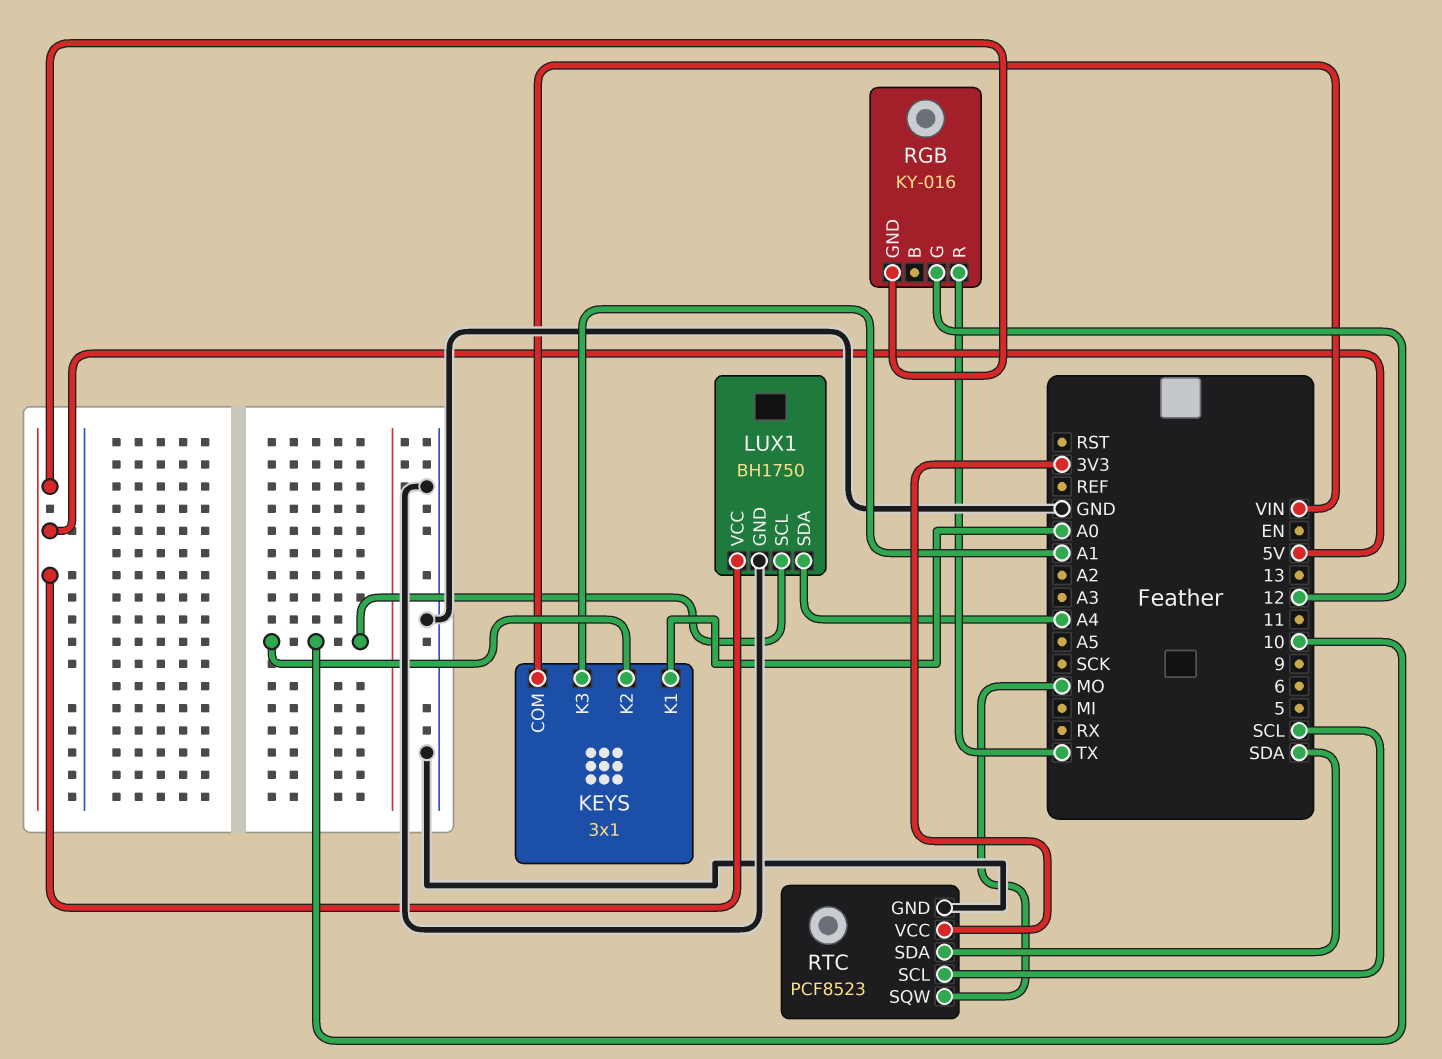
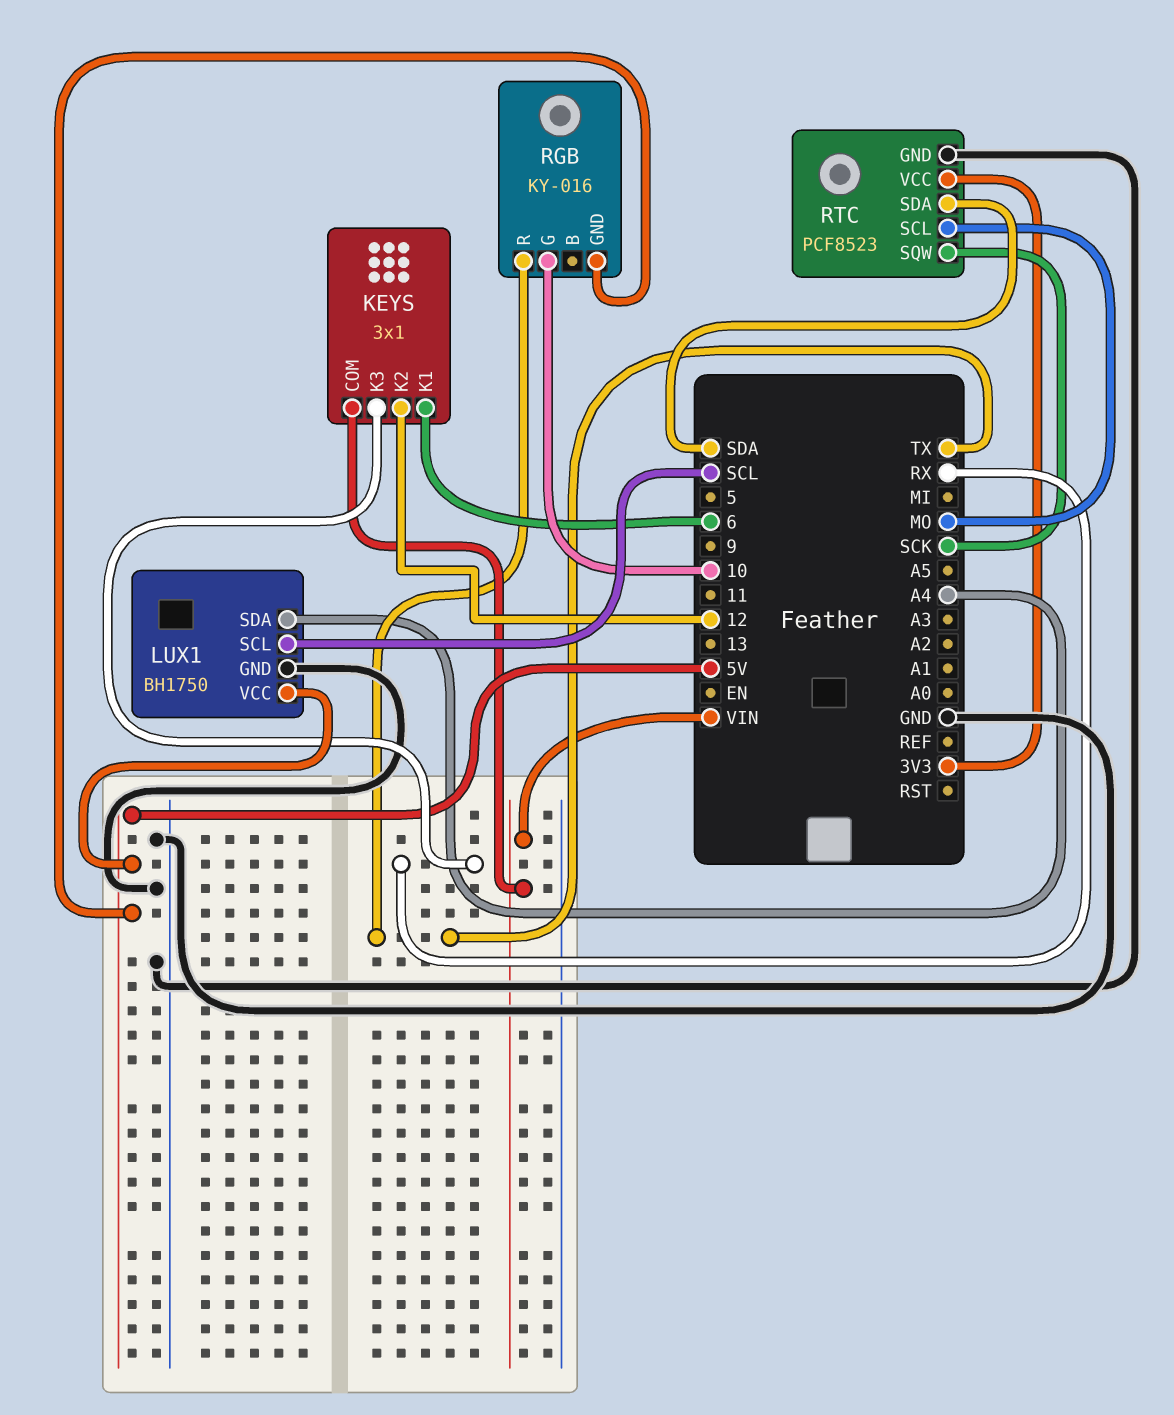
KEYS pin K1: A0 -> 6
KEYS pin K2: 10 -> 12
KEYS pin K3: A1 -> RX
LUX1 pin SCL: 10 -> SCL
RGB pin G: 12 -> 10
RTC pin SCL: SCL -> MO
RTC pin SQW: MO -> SCK

